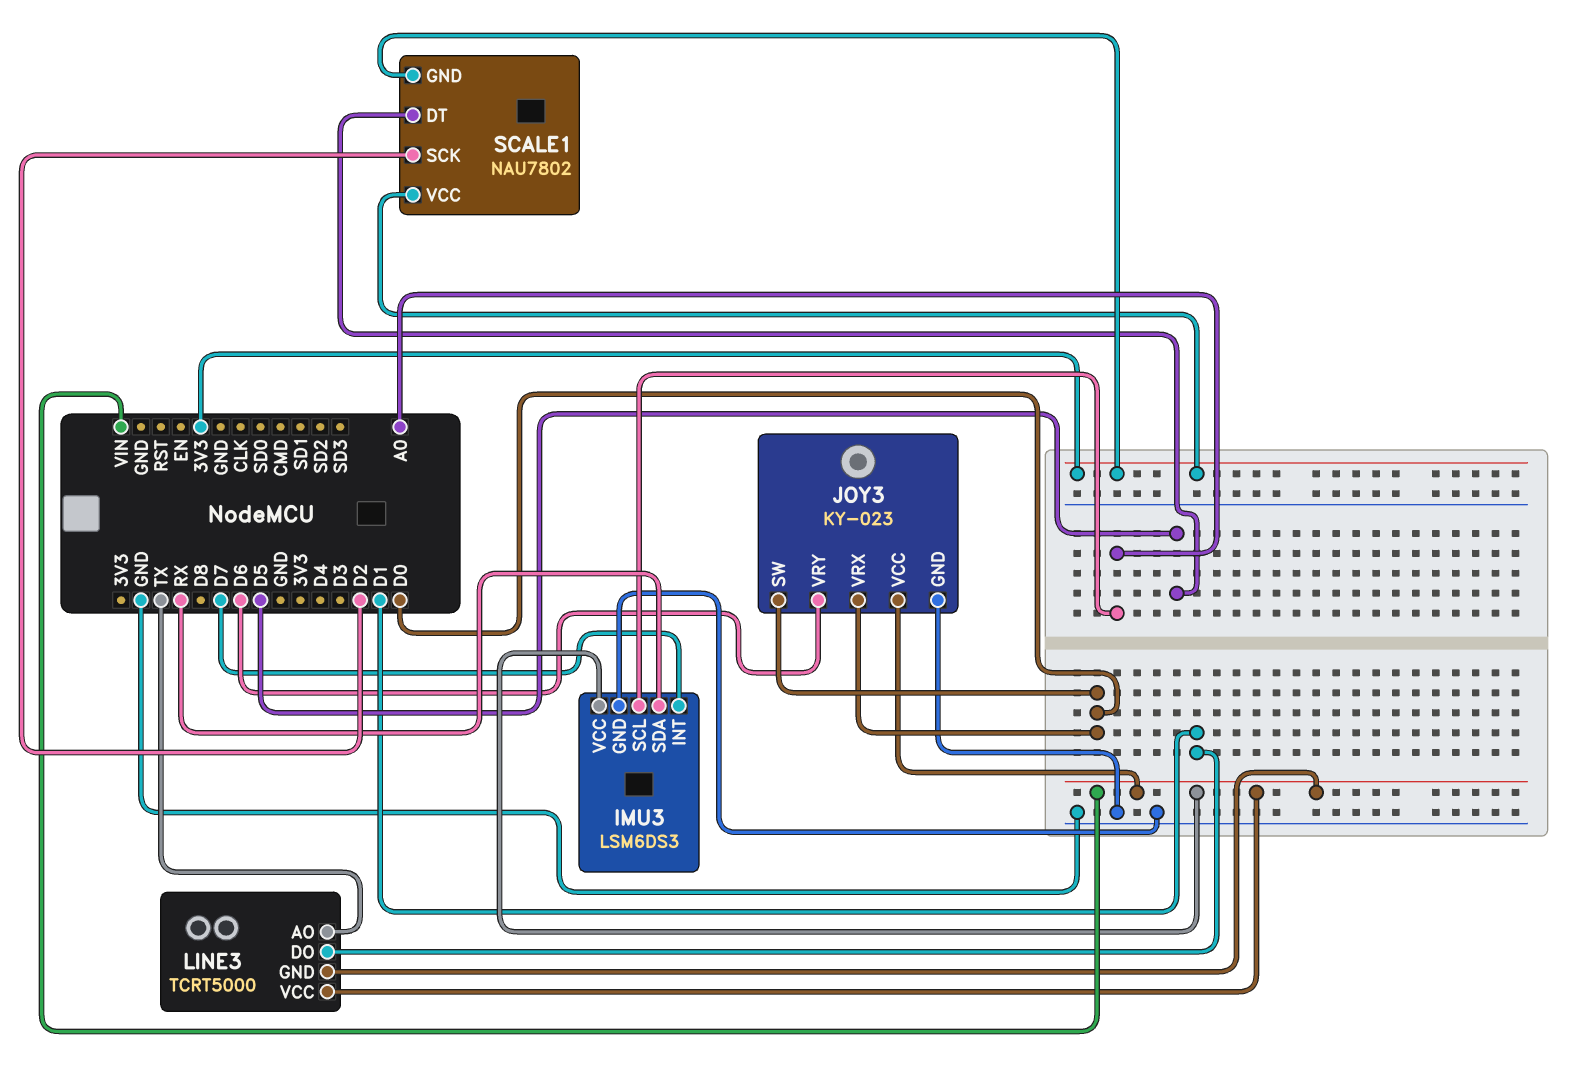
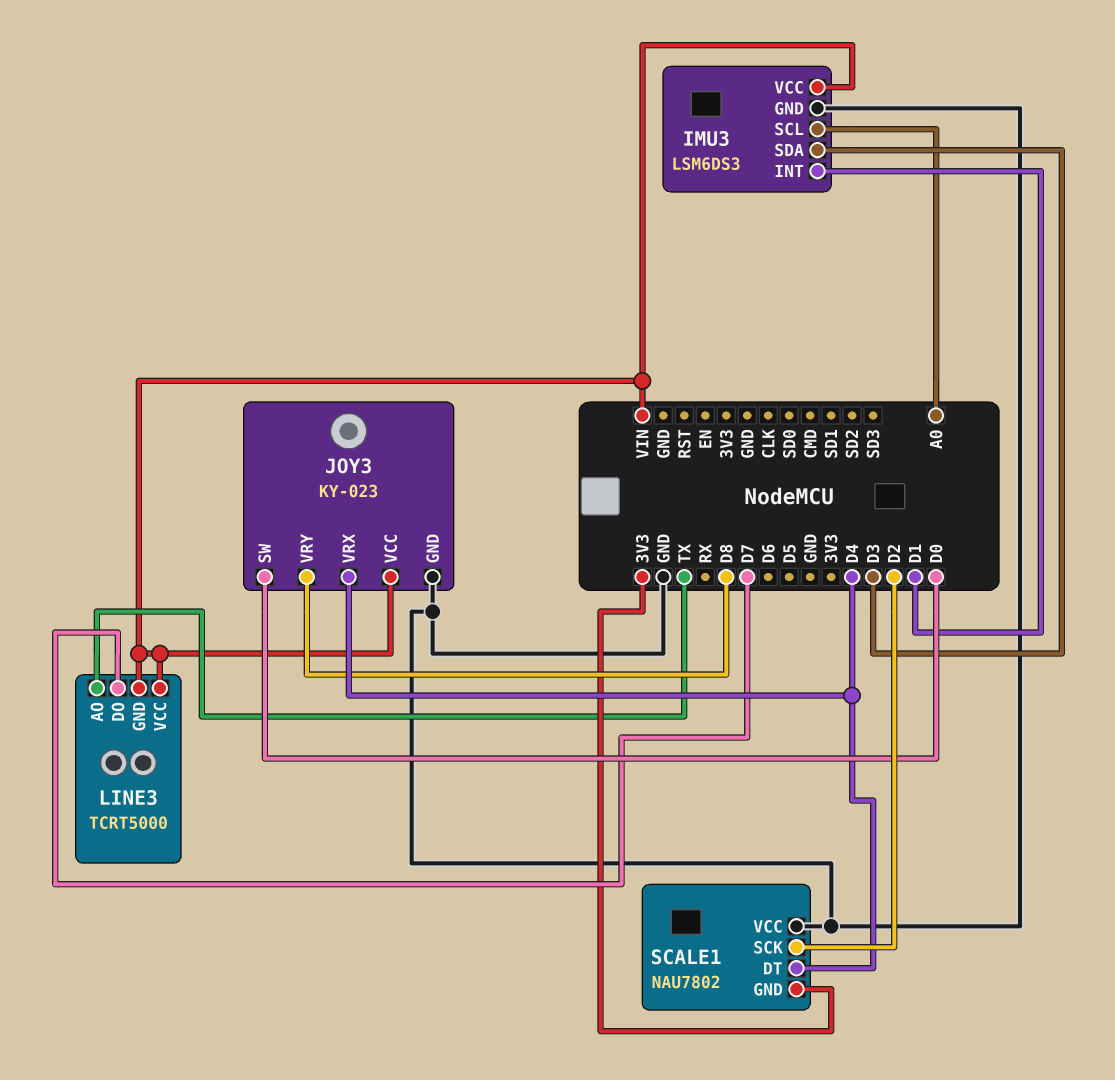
IMU3 pin INT: D7 -> D1
IMU3 pin SDA: RX -> D3
JOY3 pin VRX: D0 -> D4
JOY3 pin VRY: D6 -> D8
LINE3 pin DO: D1 -> D7
SCALE1 pin DT: D5 -> D4
SCALE1 pin VCC: 3V3 -> GND

